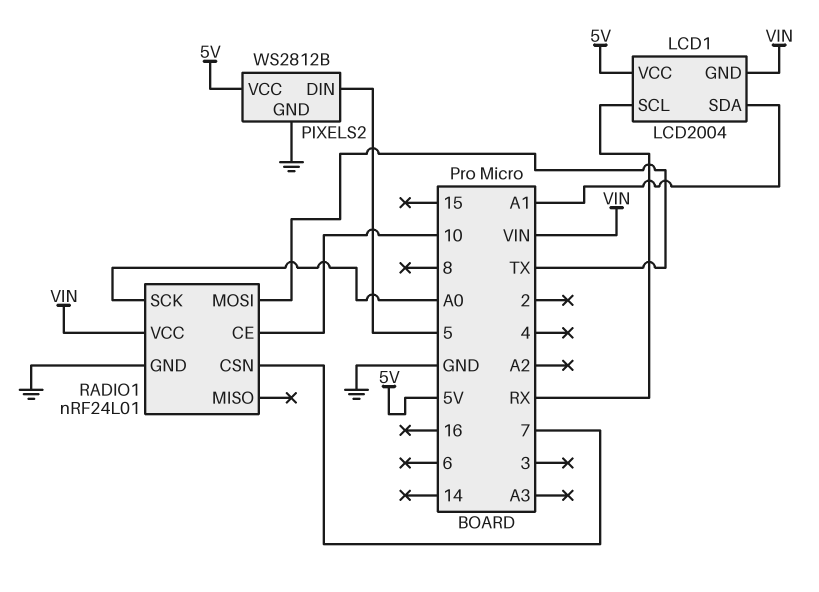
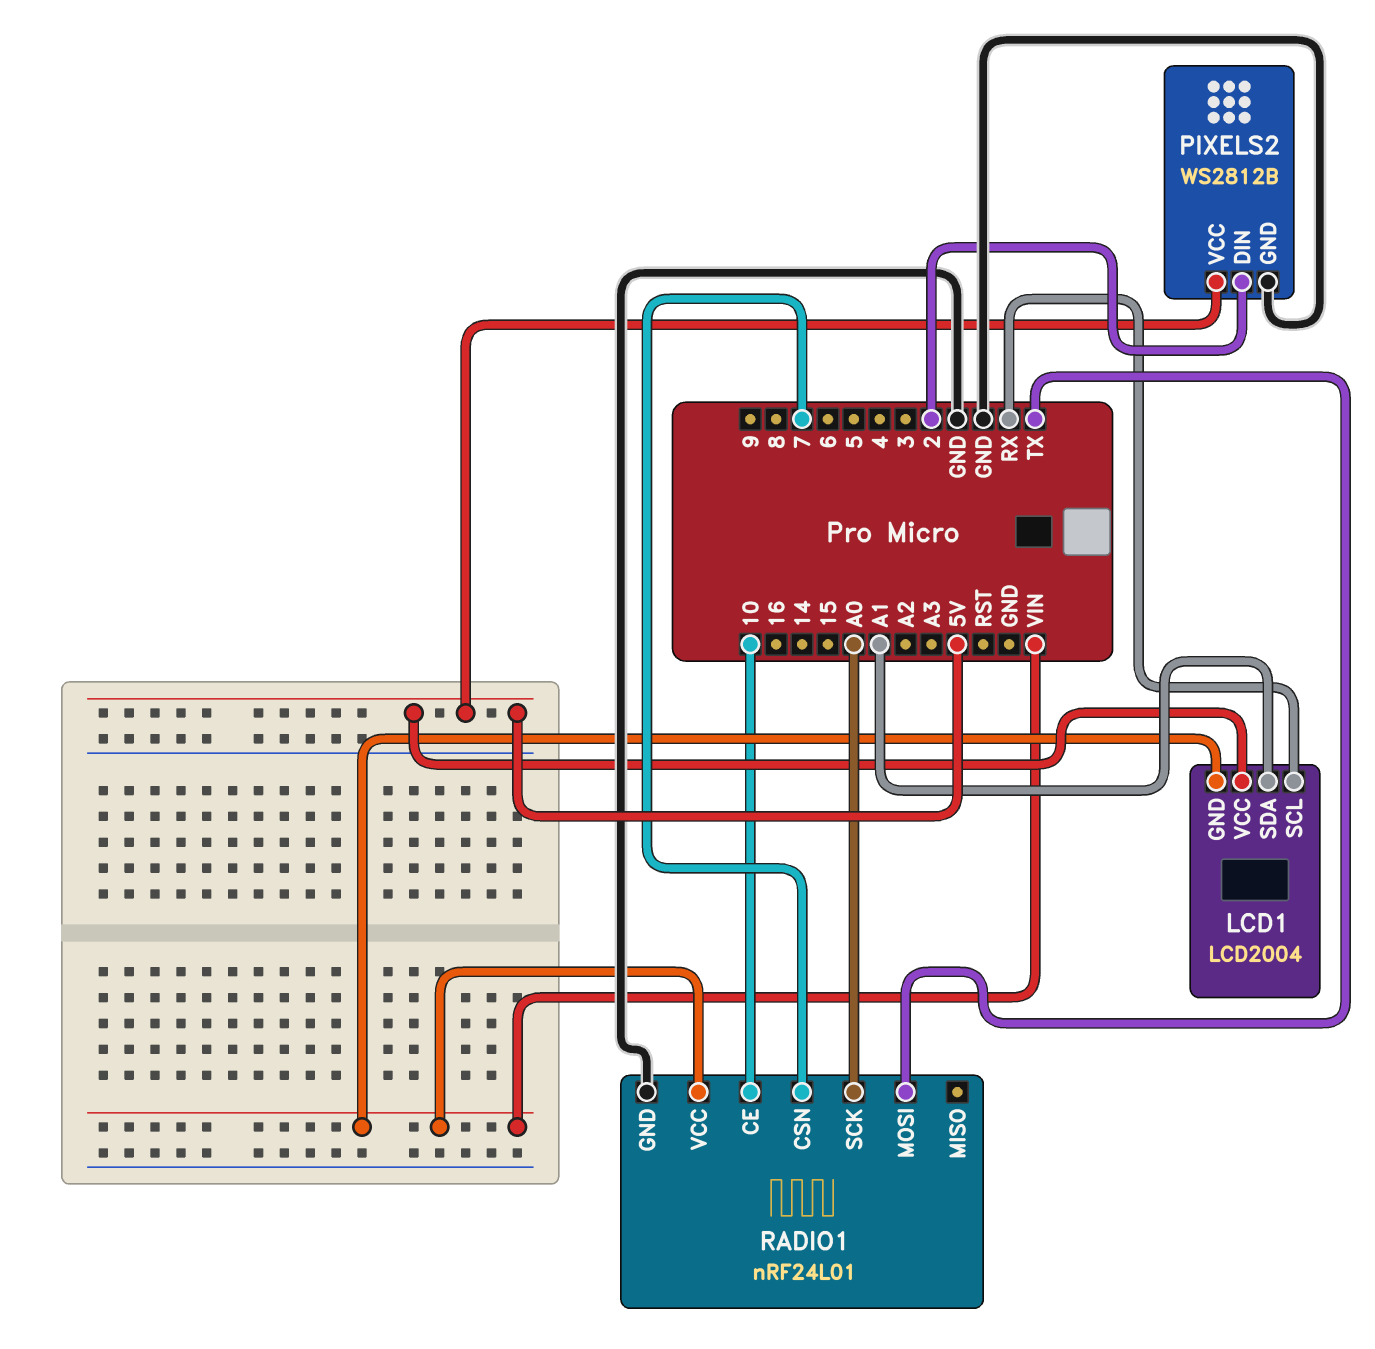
PIXELS2 pin DIN: 5 -> 2

